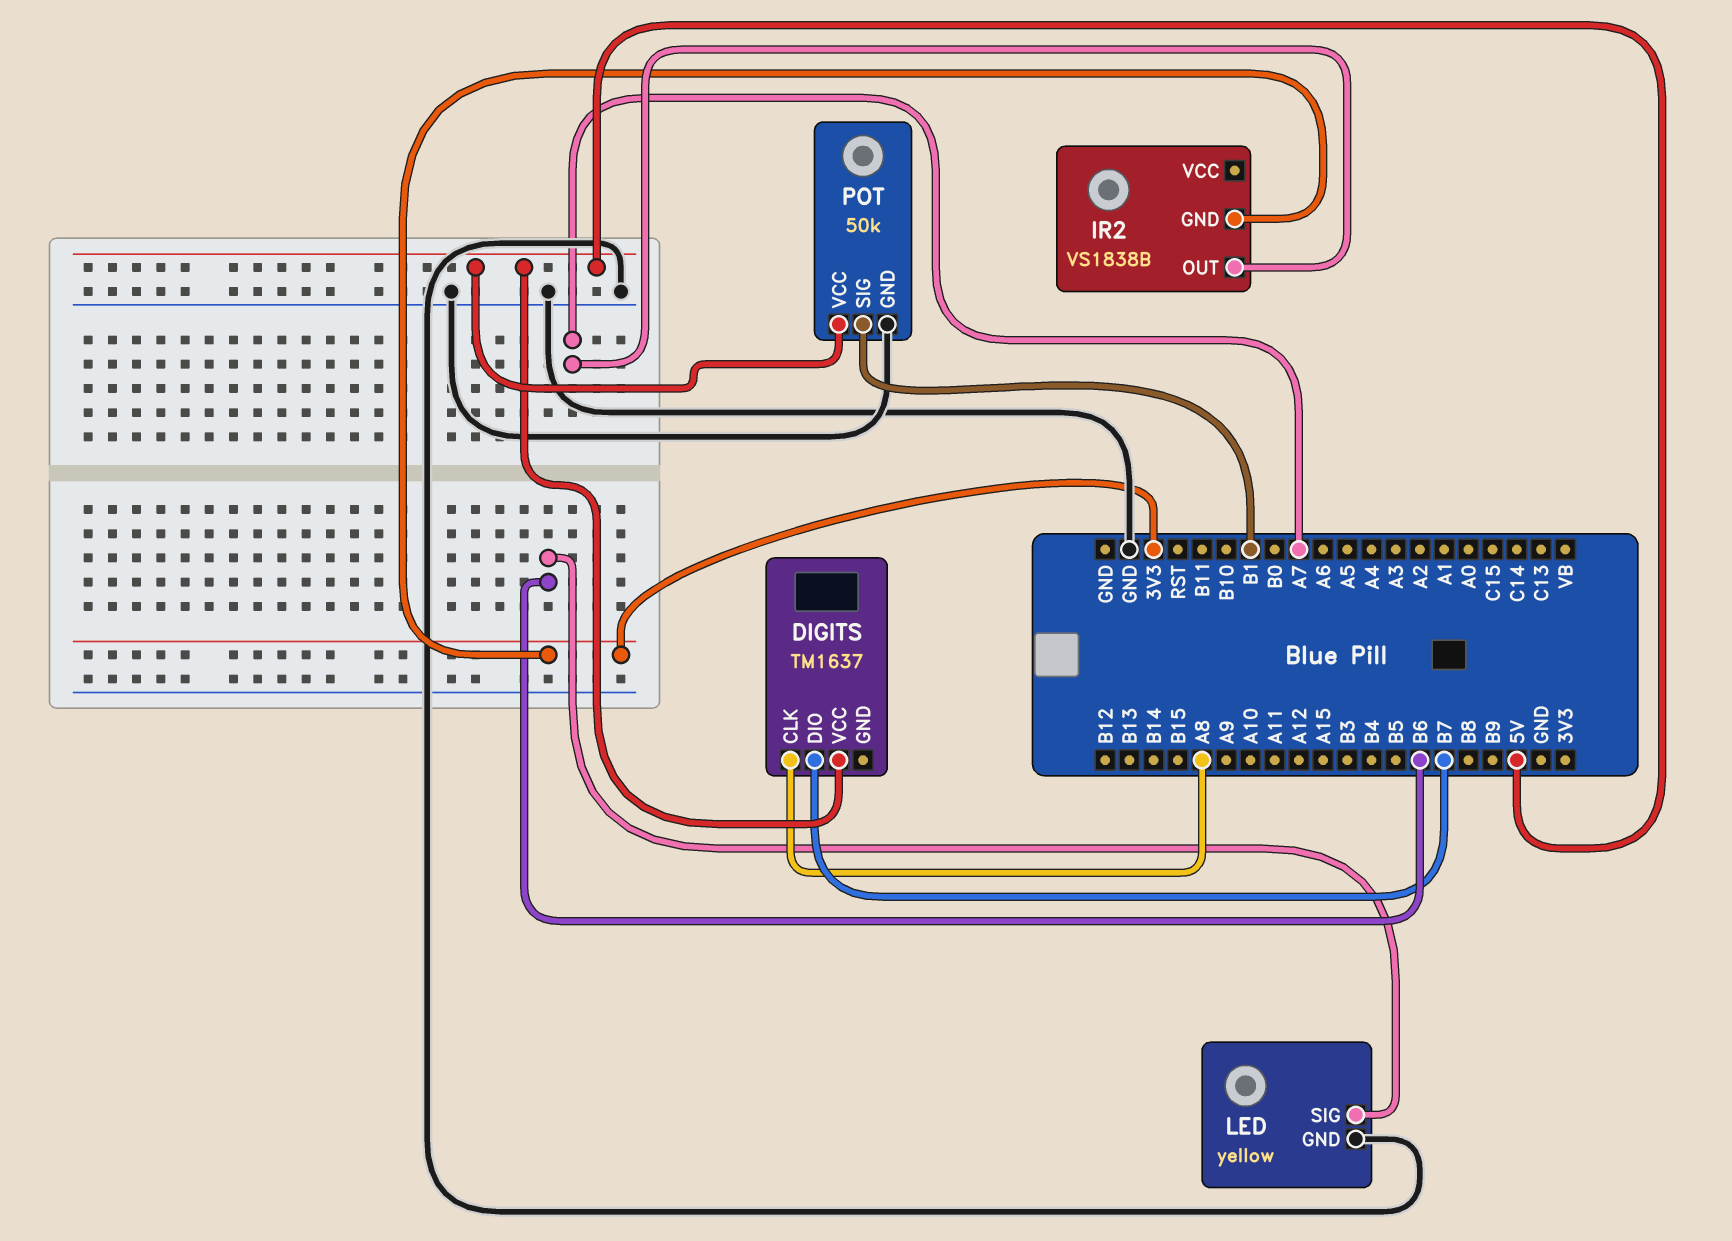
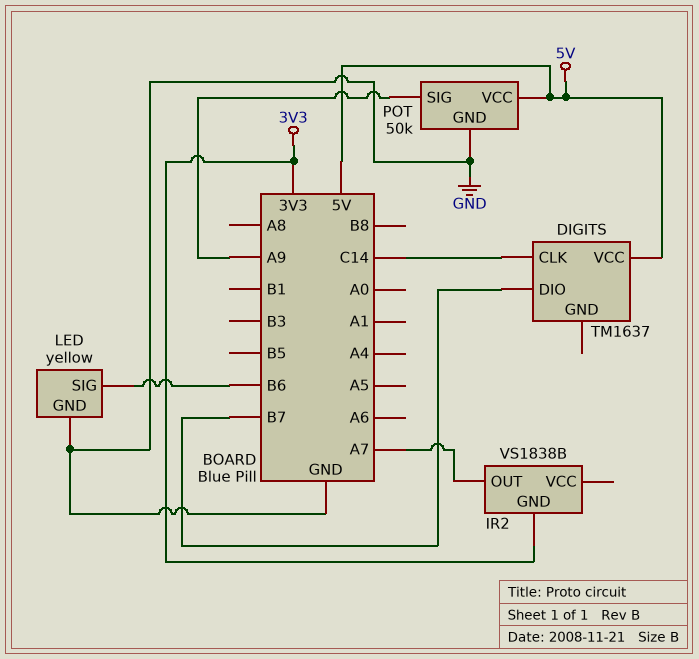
DIGITS pin CLK: A8 -> C14
POT pin SIG: B1 -> A9

